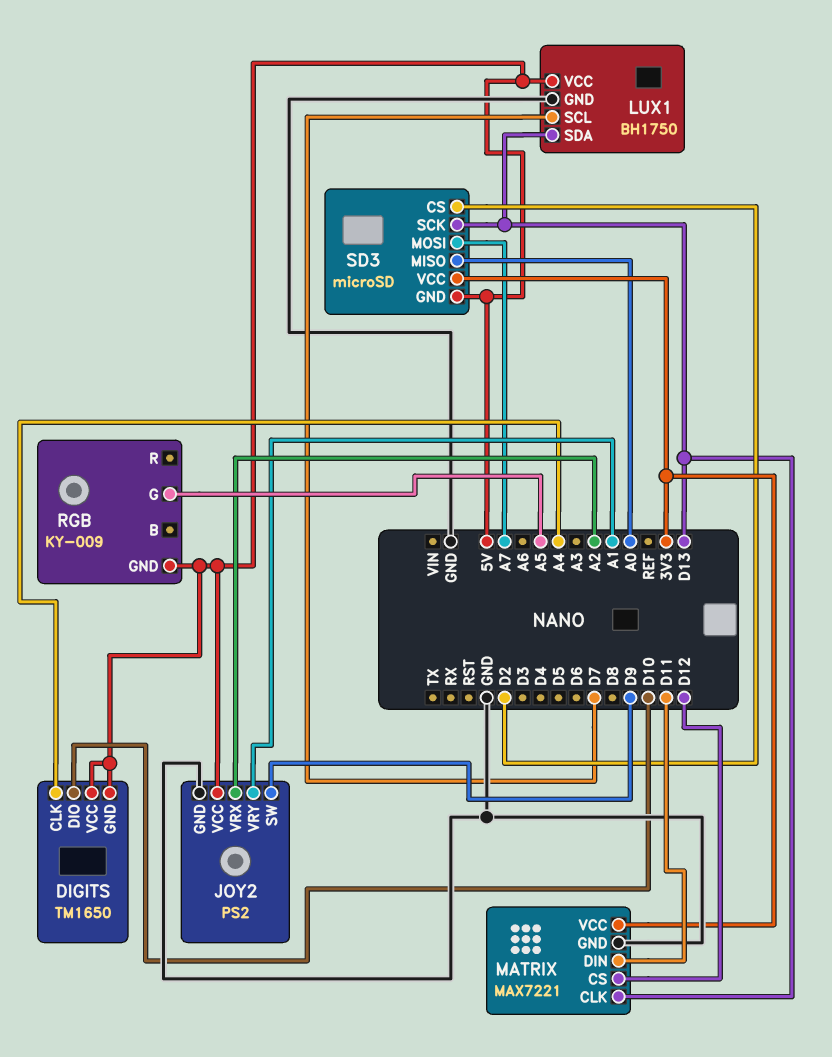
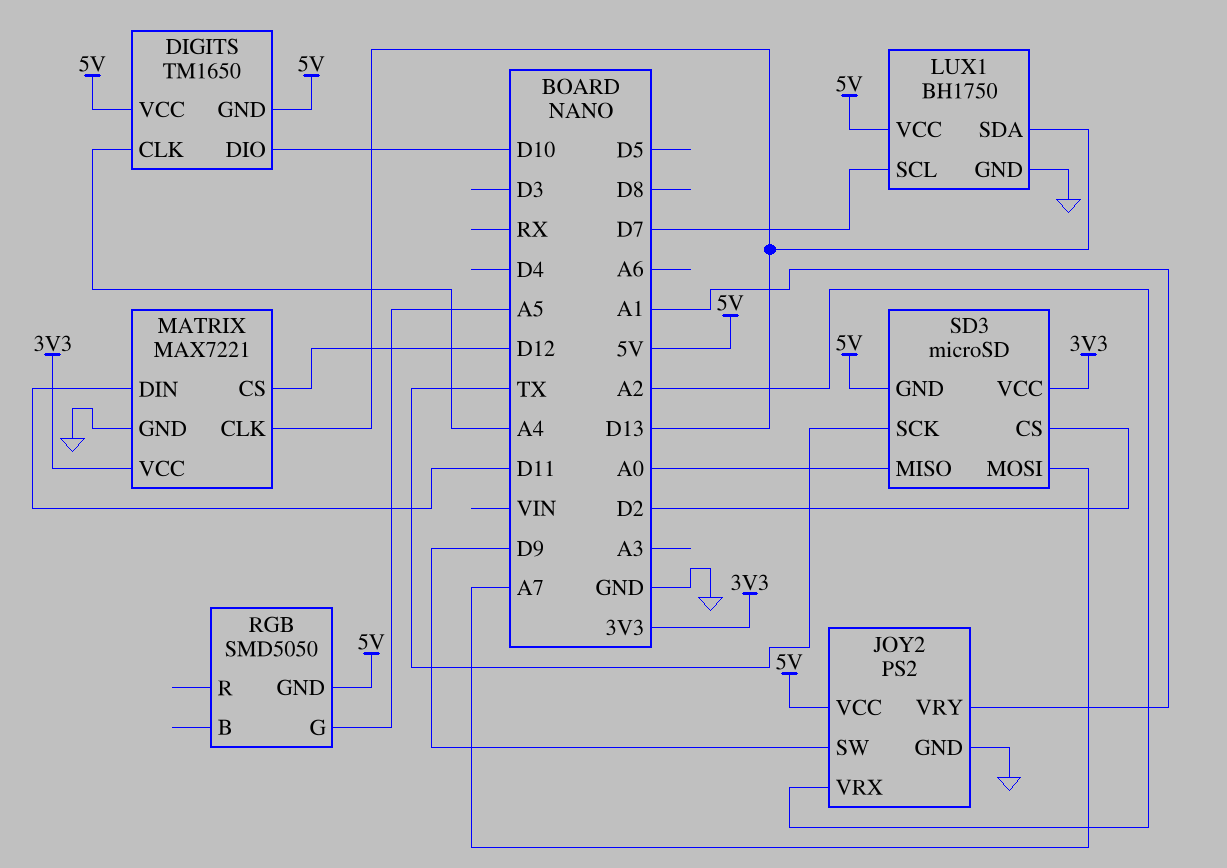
RGB: KY-009 -> SMD5050
SD3 pin SCK: D13 -> TX

